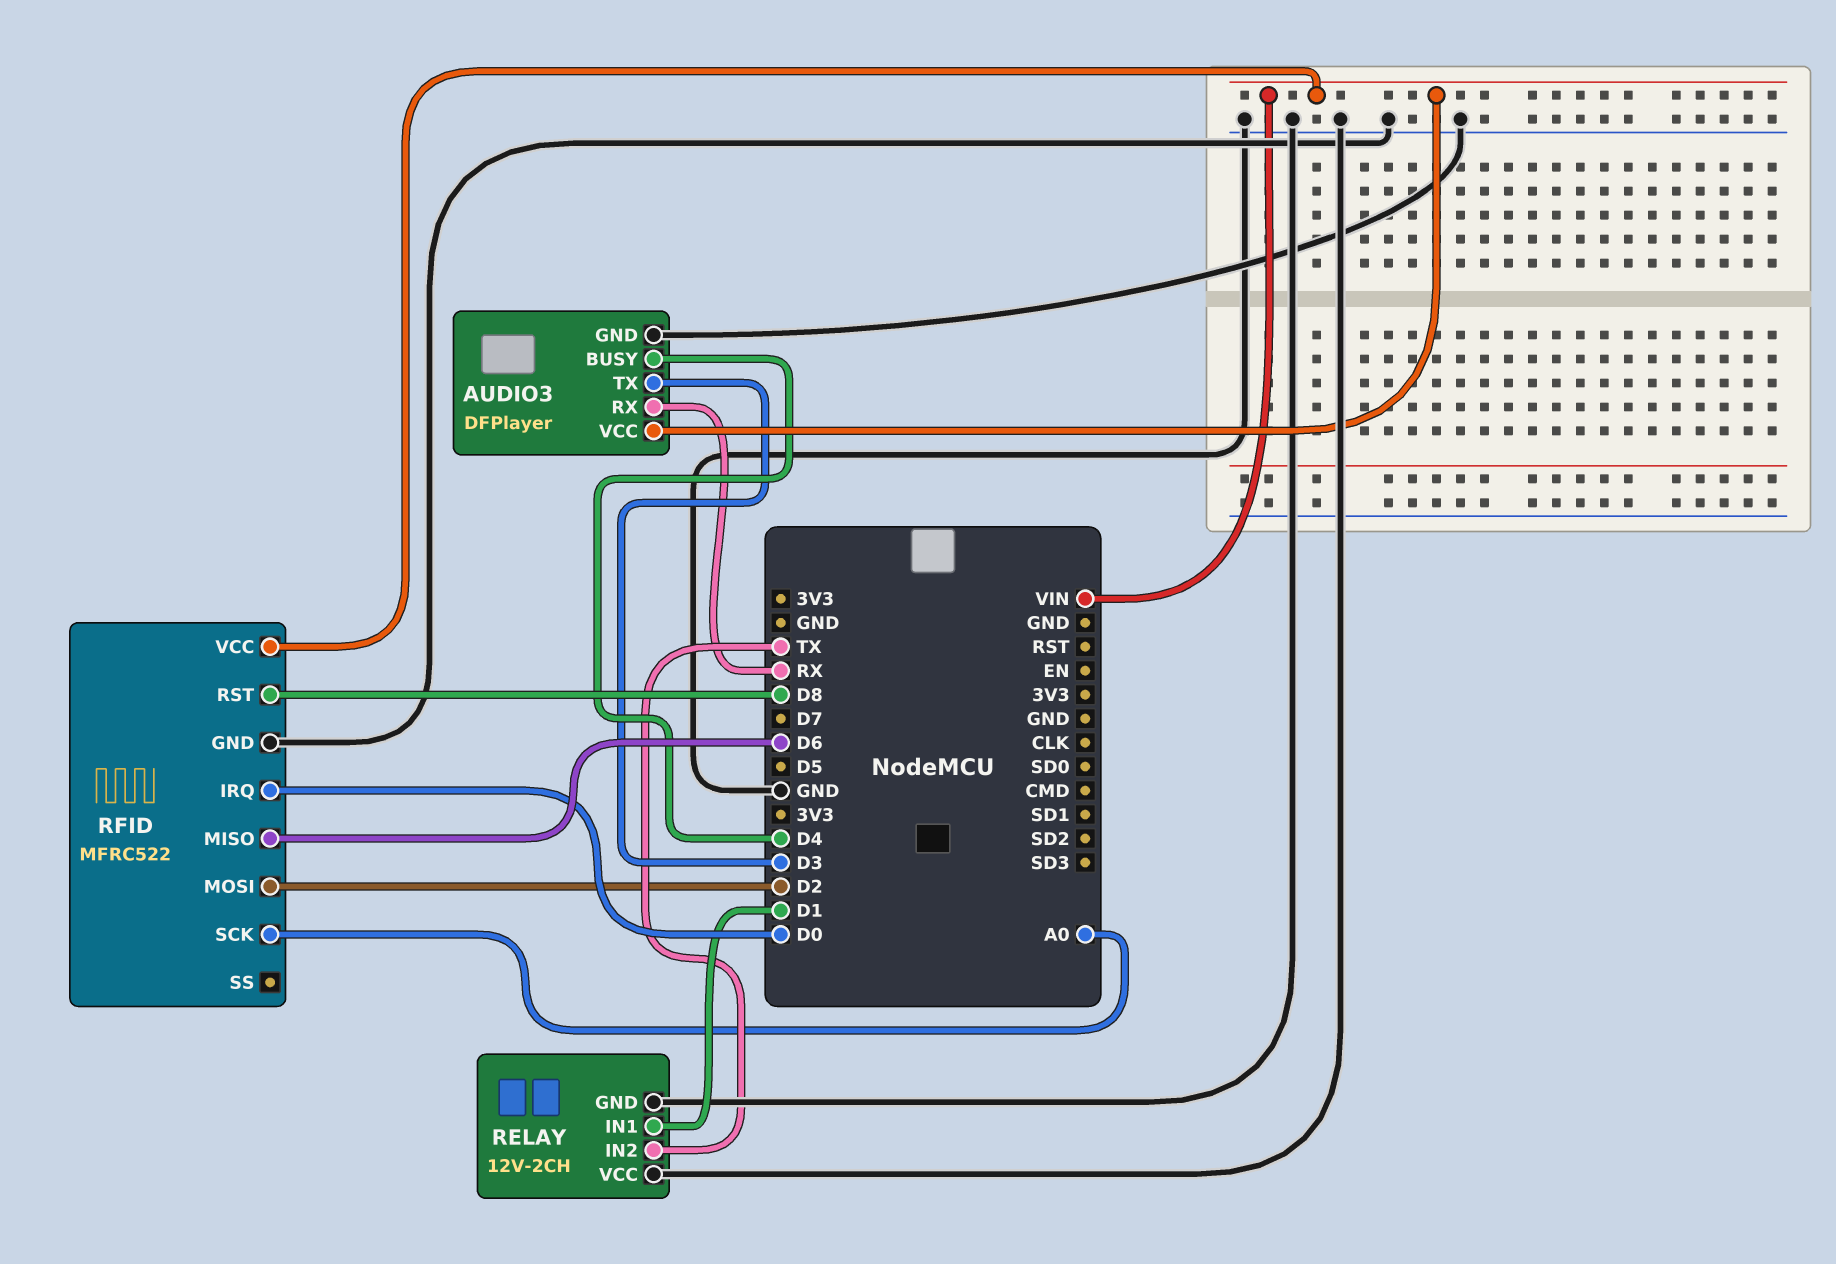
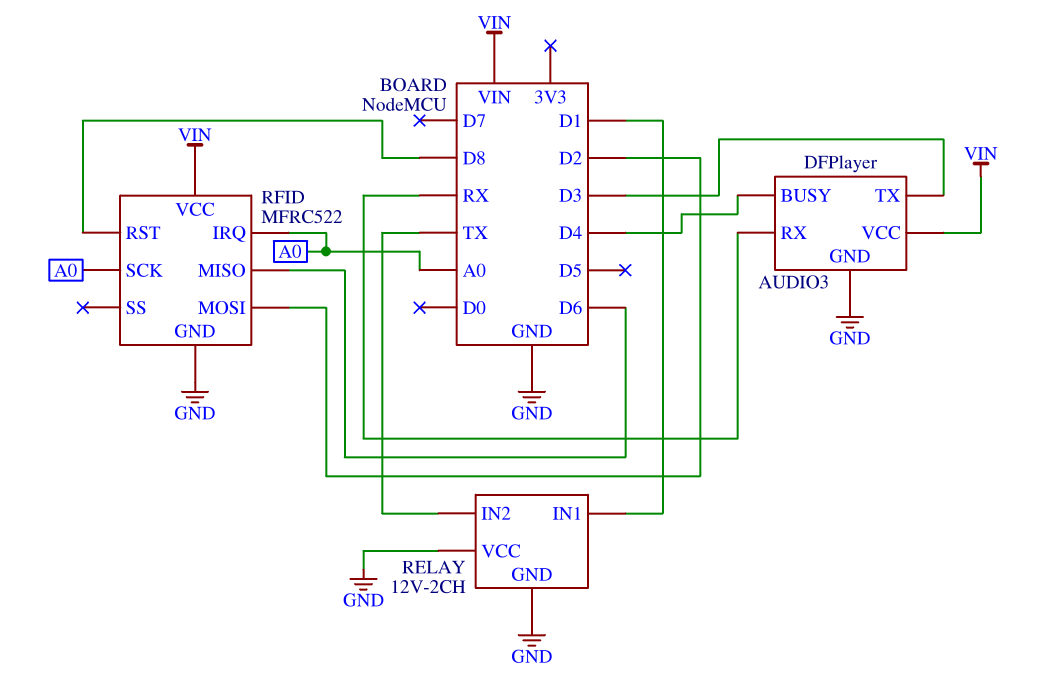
RFID pin IRQ: D0 -> A0

